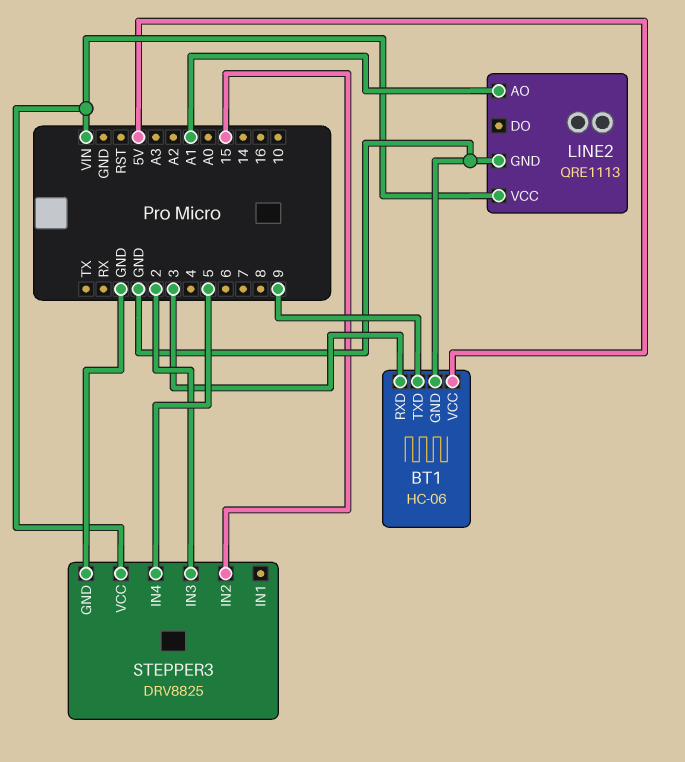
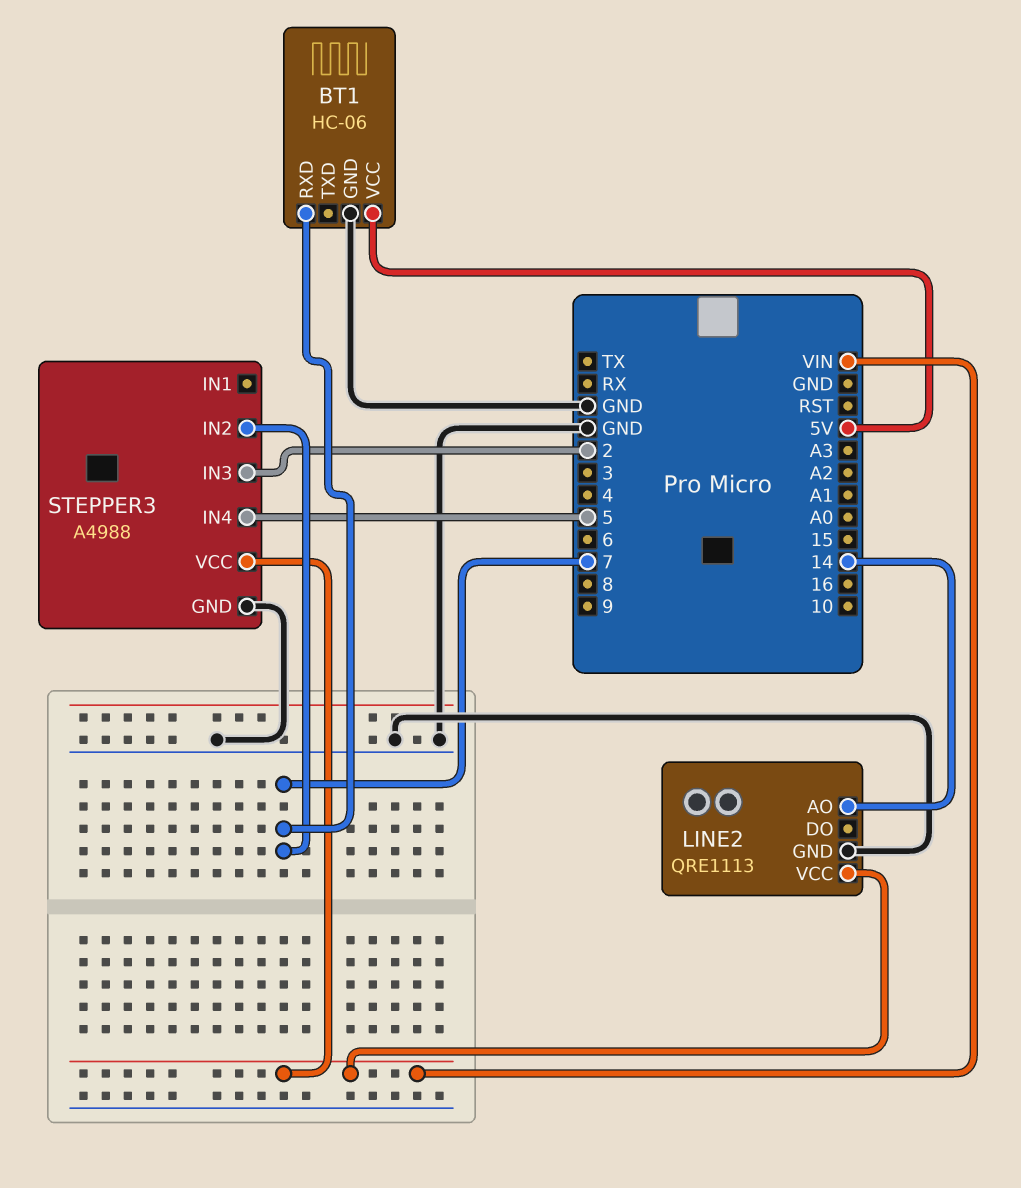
BT1 pin RXD: 3 -> 7
BT1 pin TXD: 9 -> none
LINE2 pin AO: A1 -> 14
STEPPER3: DRV8825 -> A4988
STEPPER3 pin IN2: 15 -> 7

